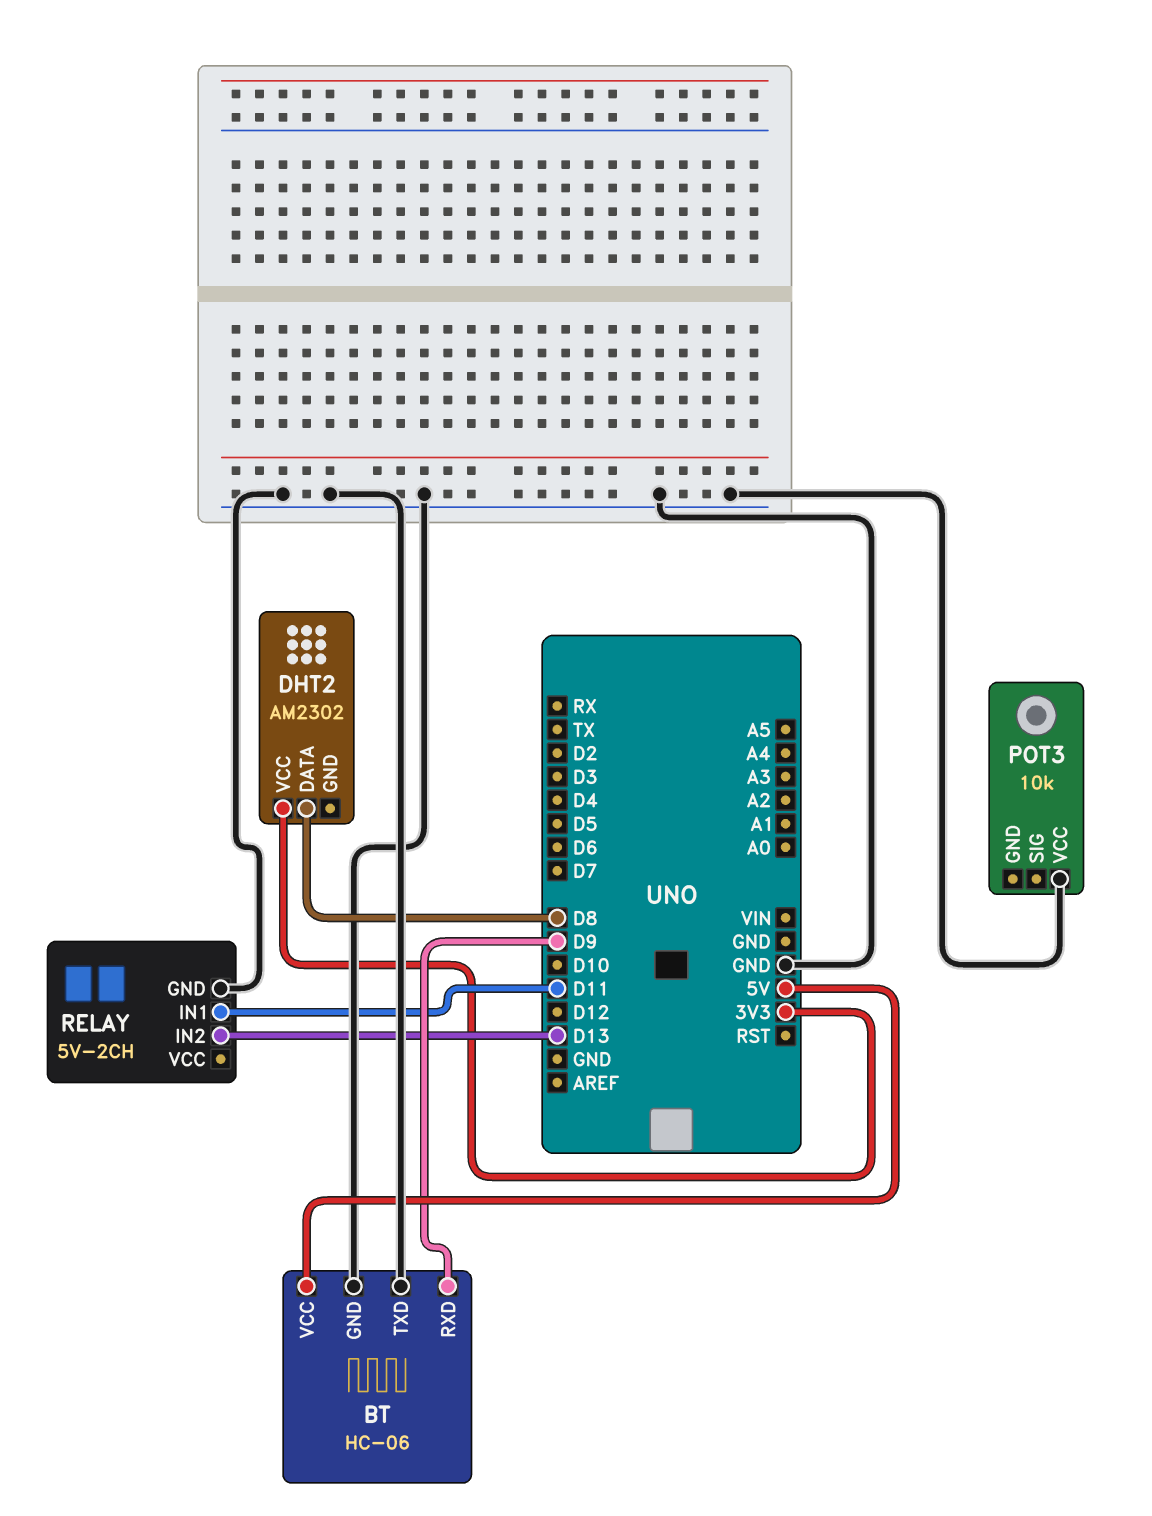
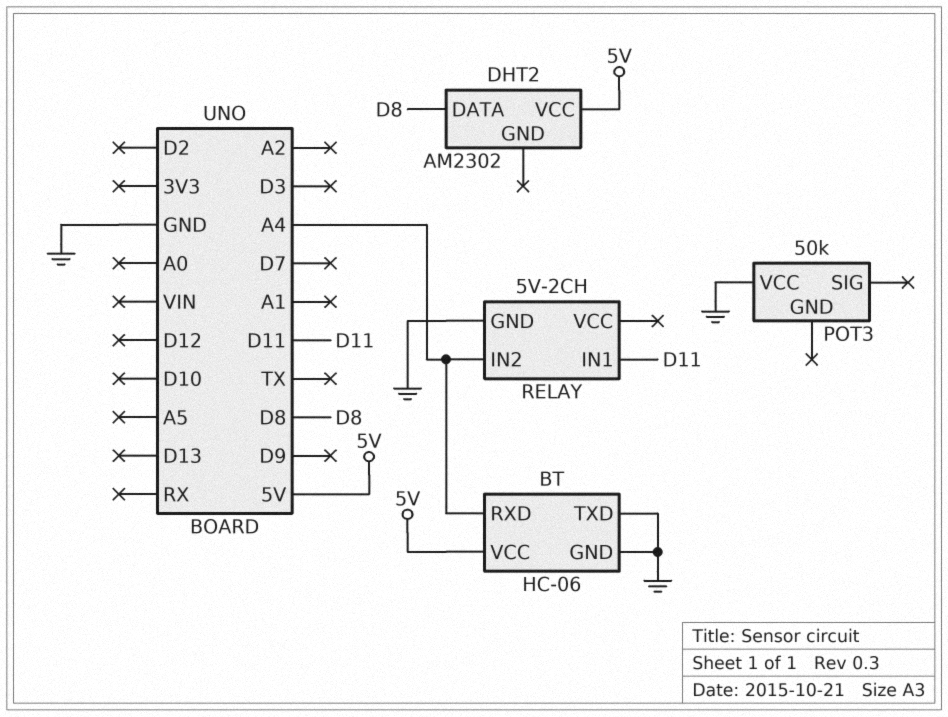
BT pin RXD: D9 -> A4
DHT2 pin VCC: 3V3 -> 5V
POT3: 10k -> 50k
RELAY pin IN2: D13 -> A4

